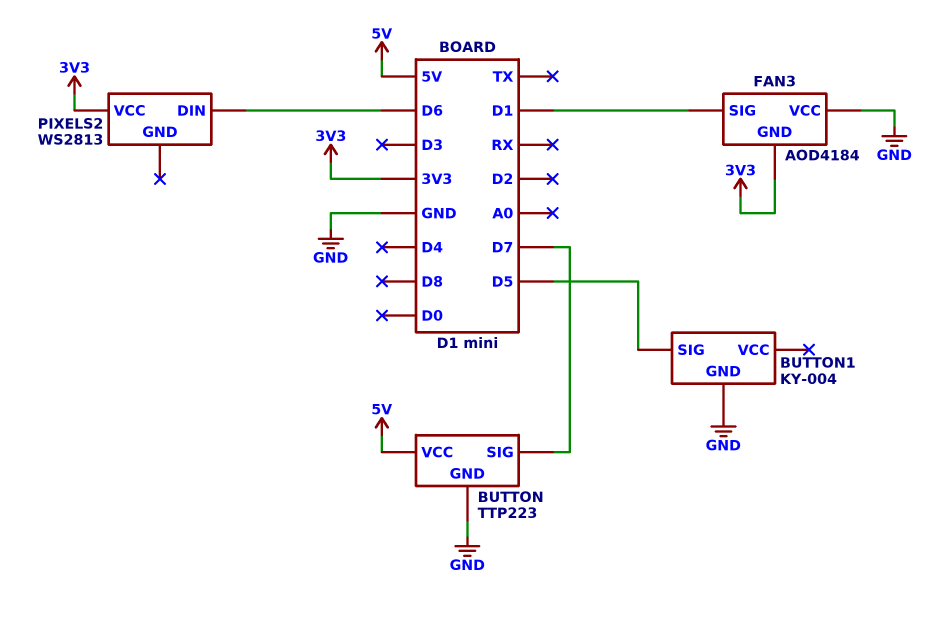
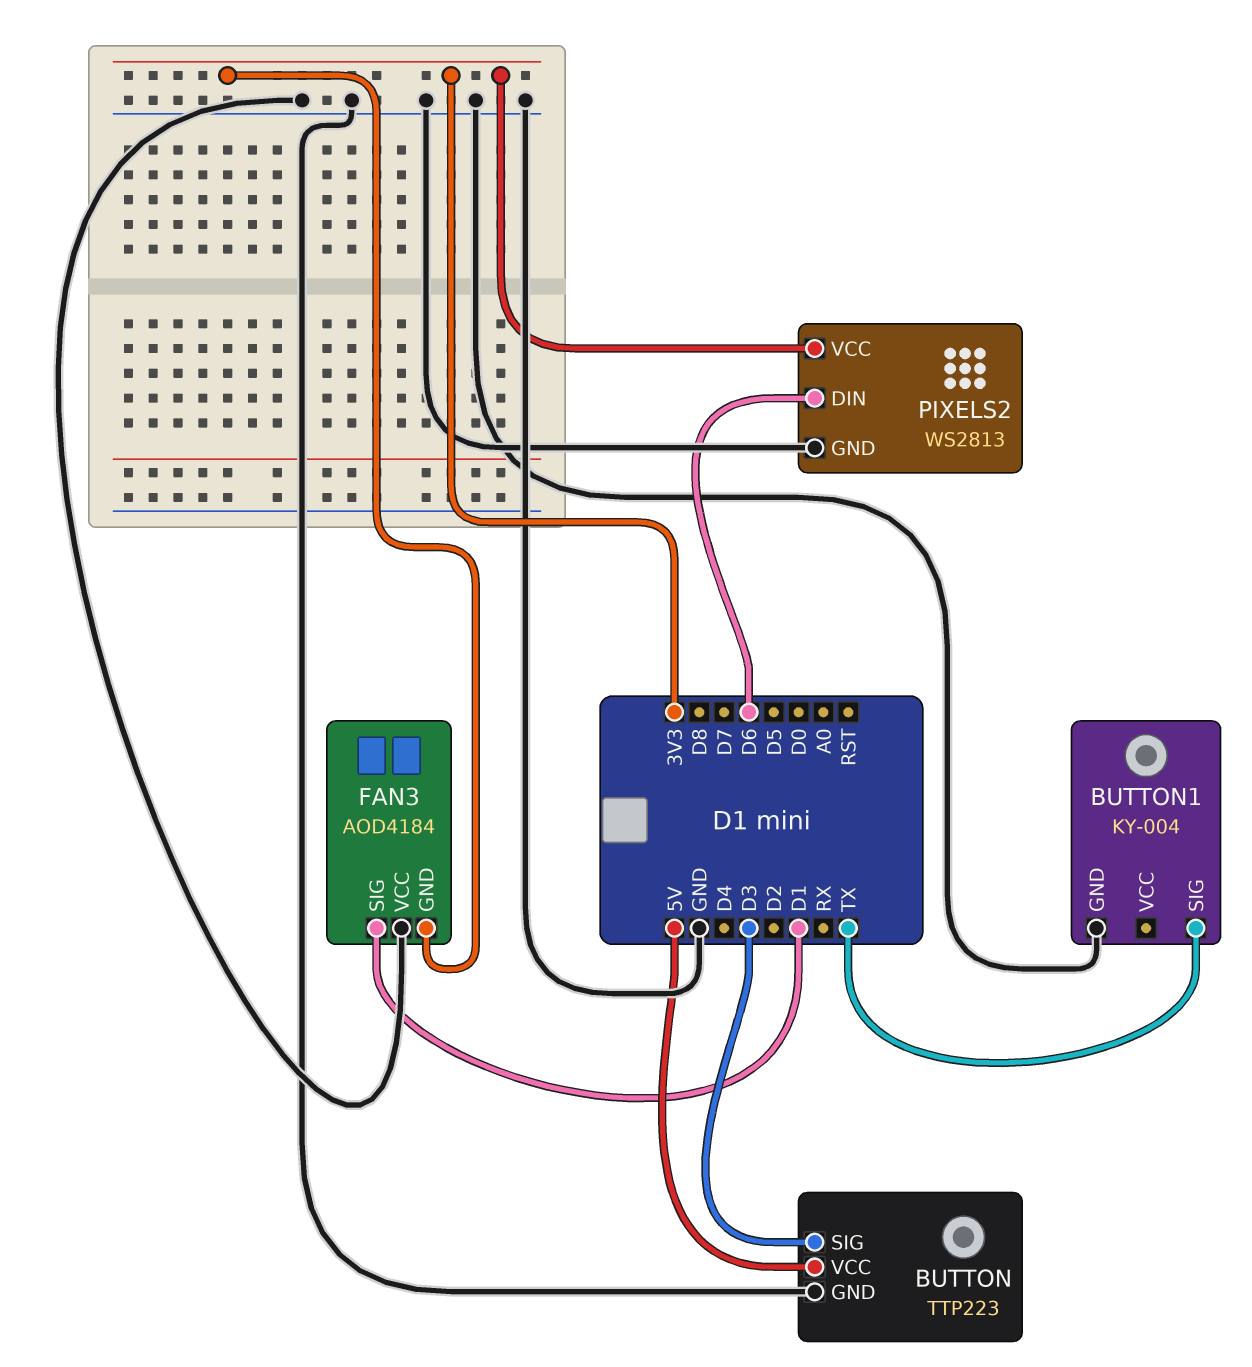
BUTTON pin SIG: D7 -> D3
BUTTON1 pin SIG: D5 -> TX
PIXELS2 pin GND: none -> GND

